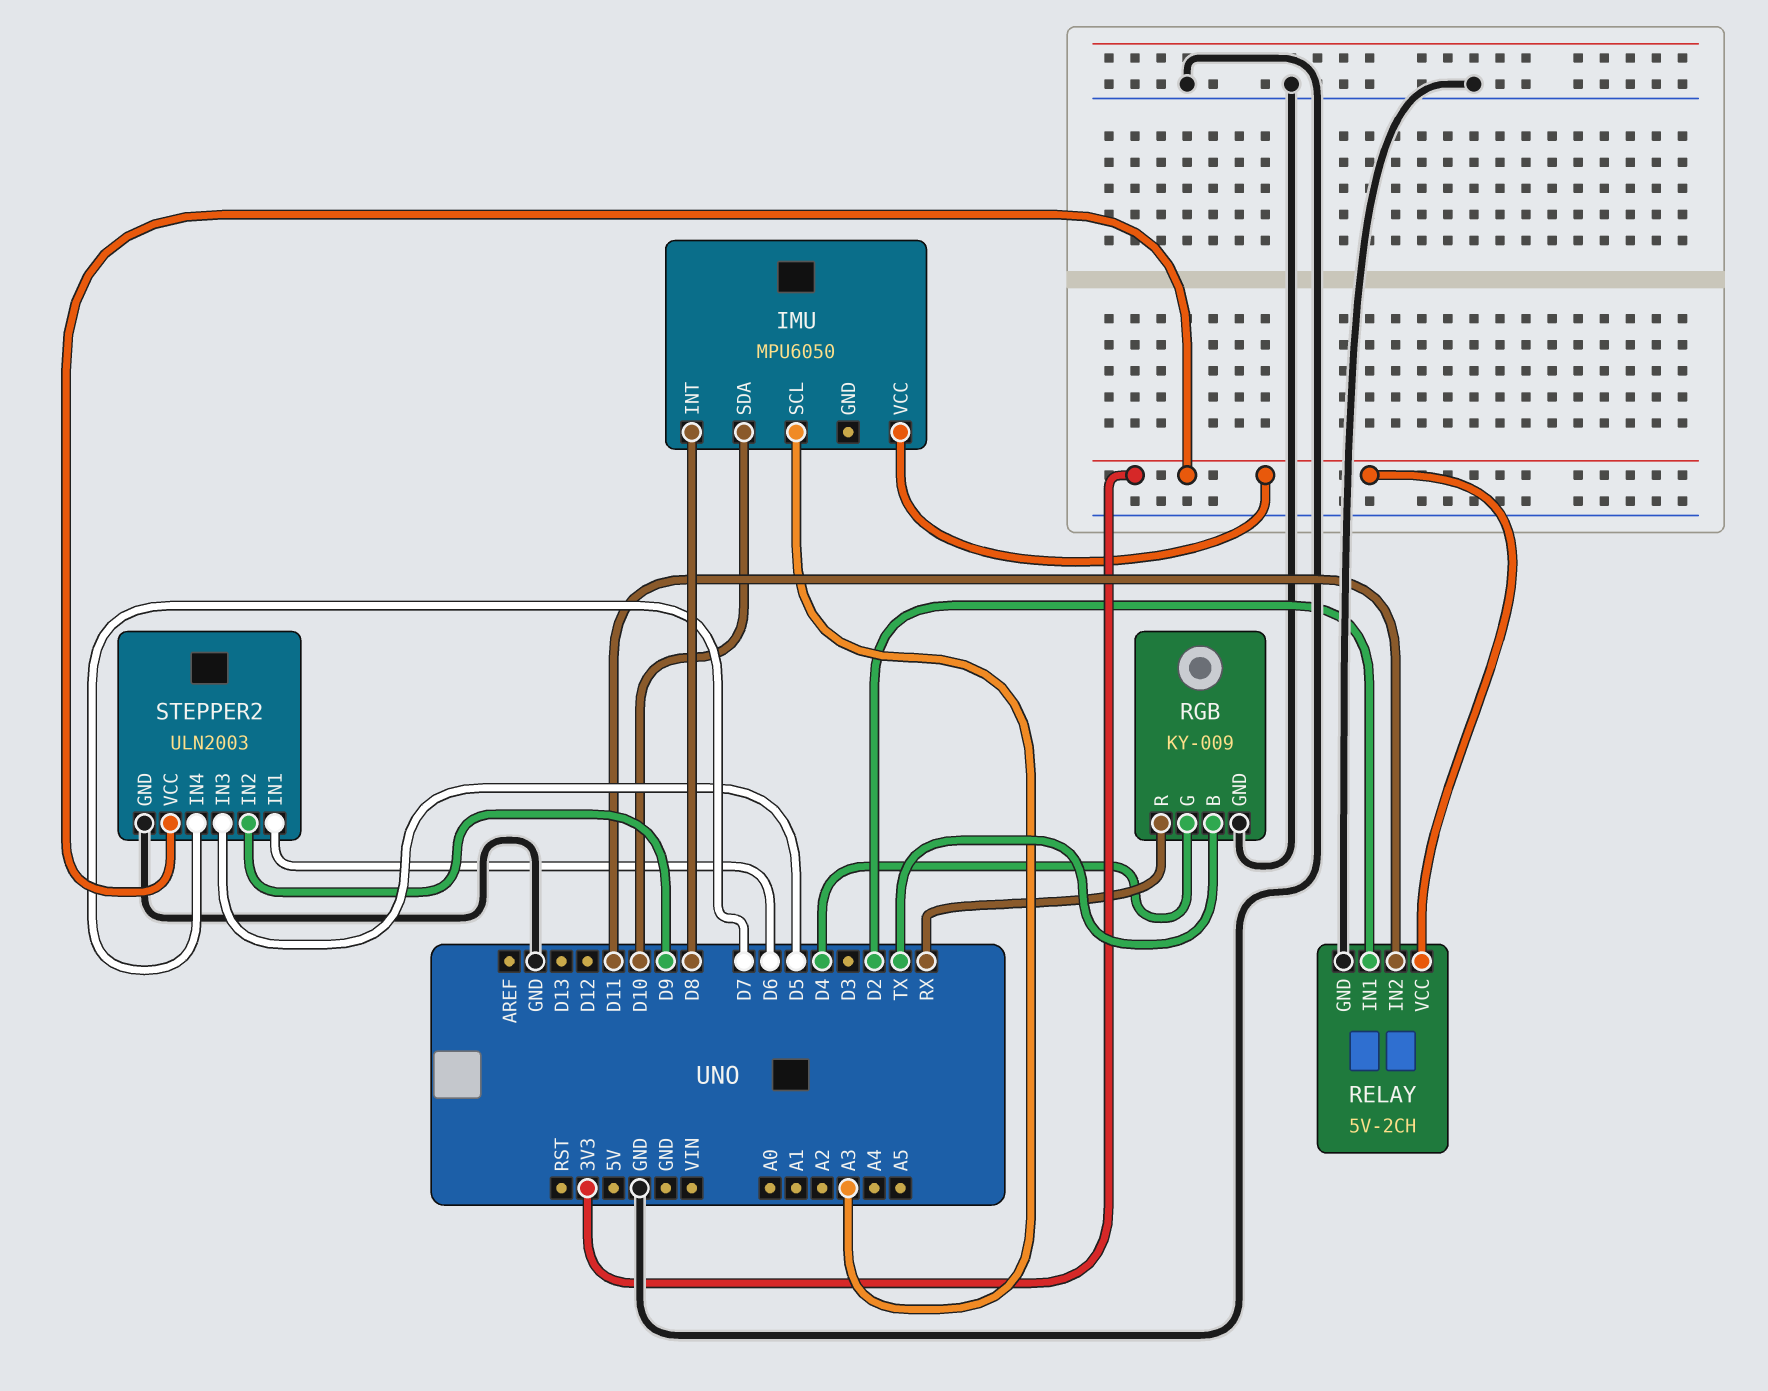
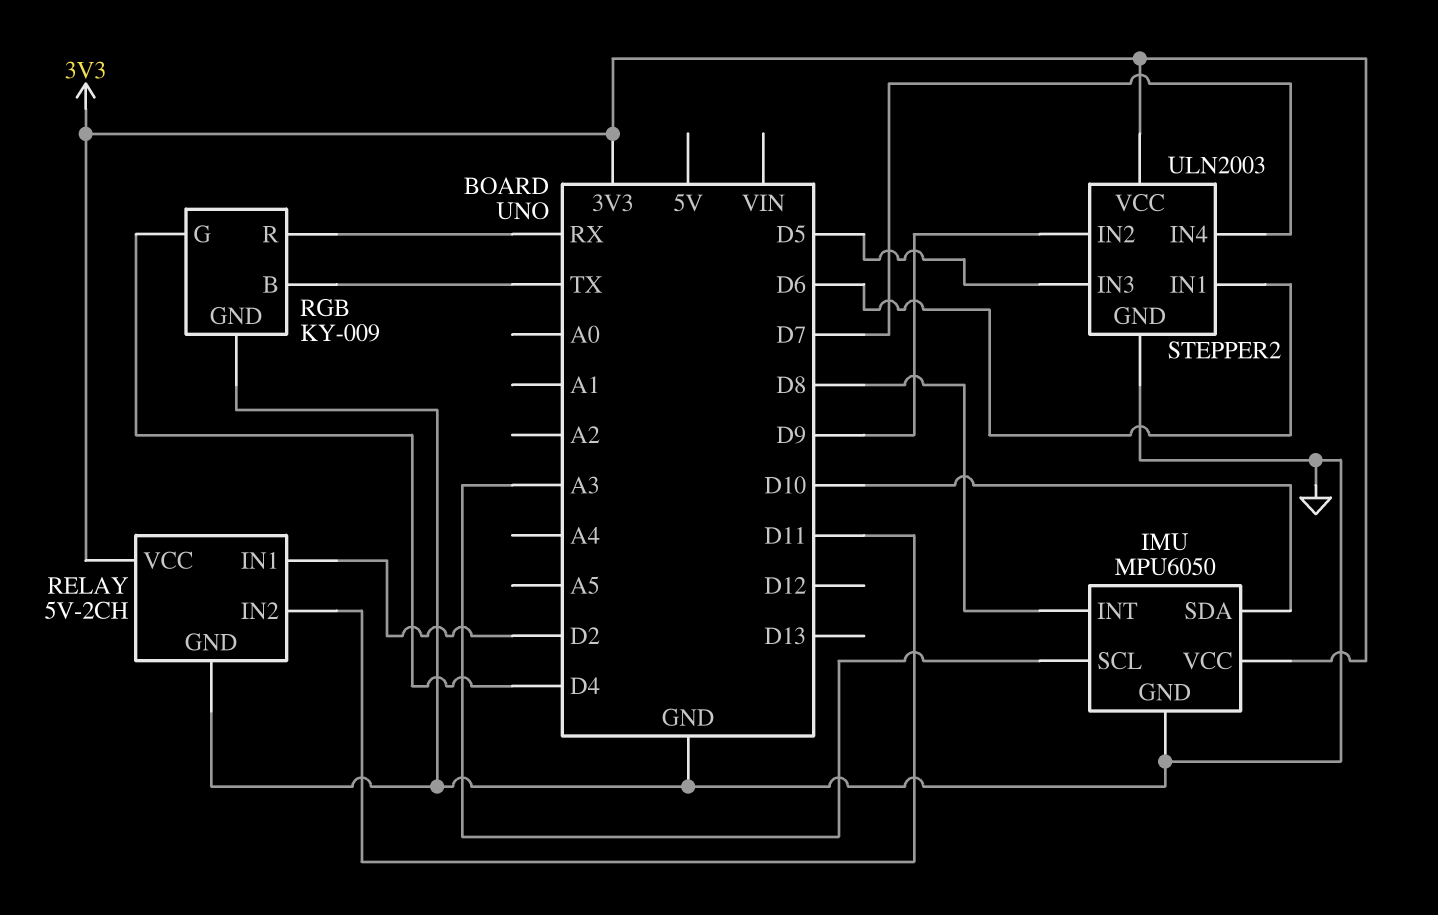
IMU pin GND: none -> GND

